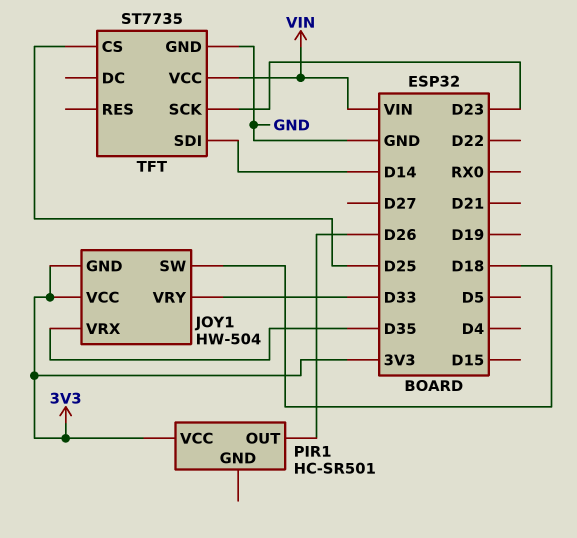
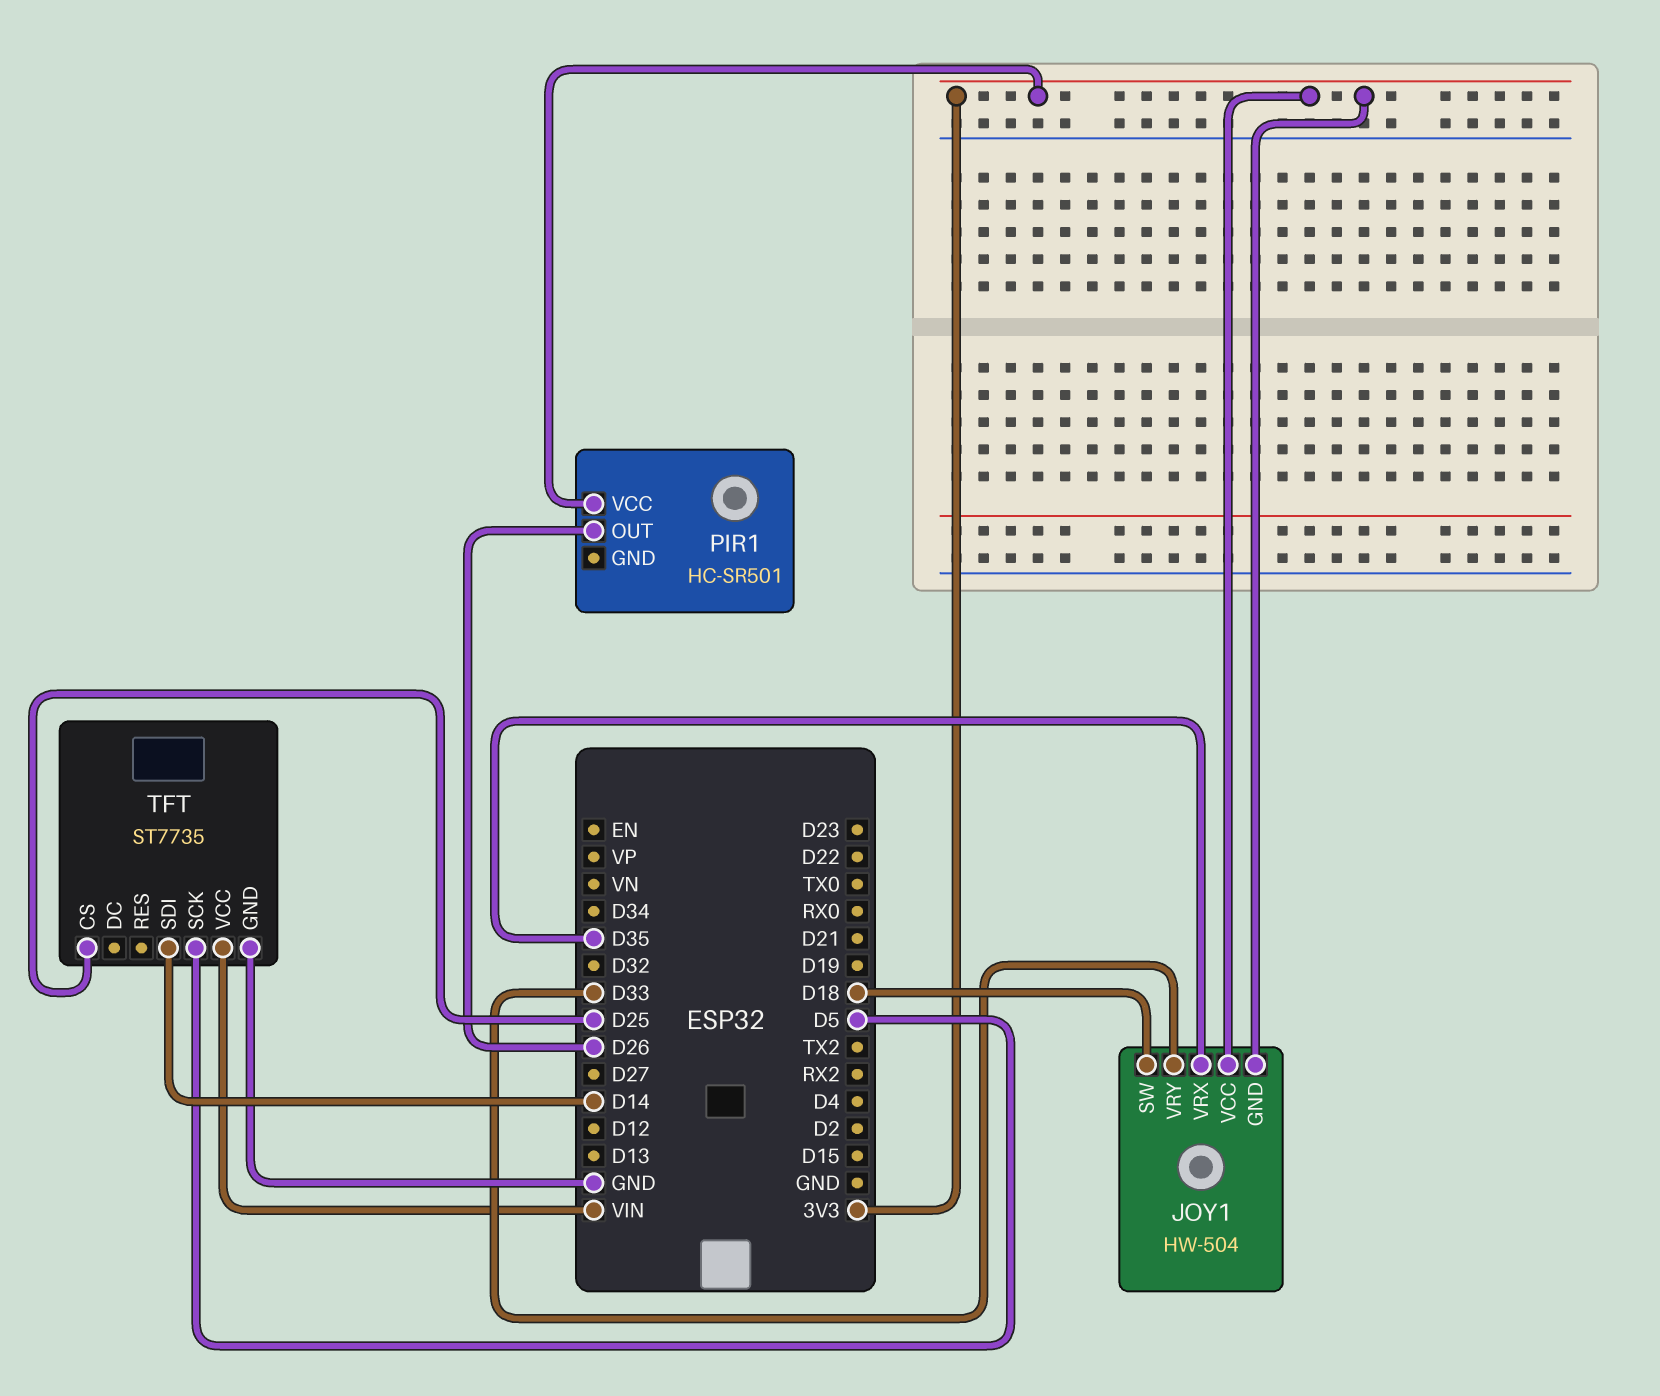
TFT pin SCK: D23 -> D5

